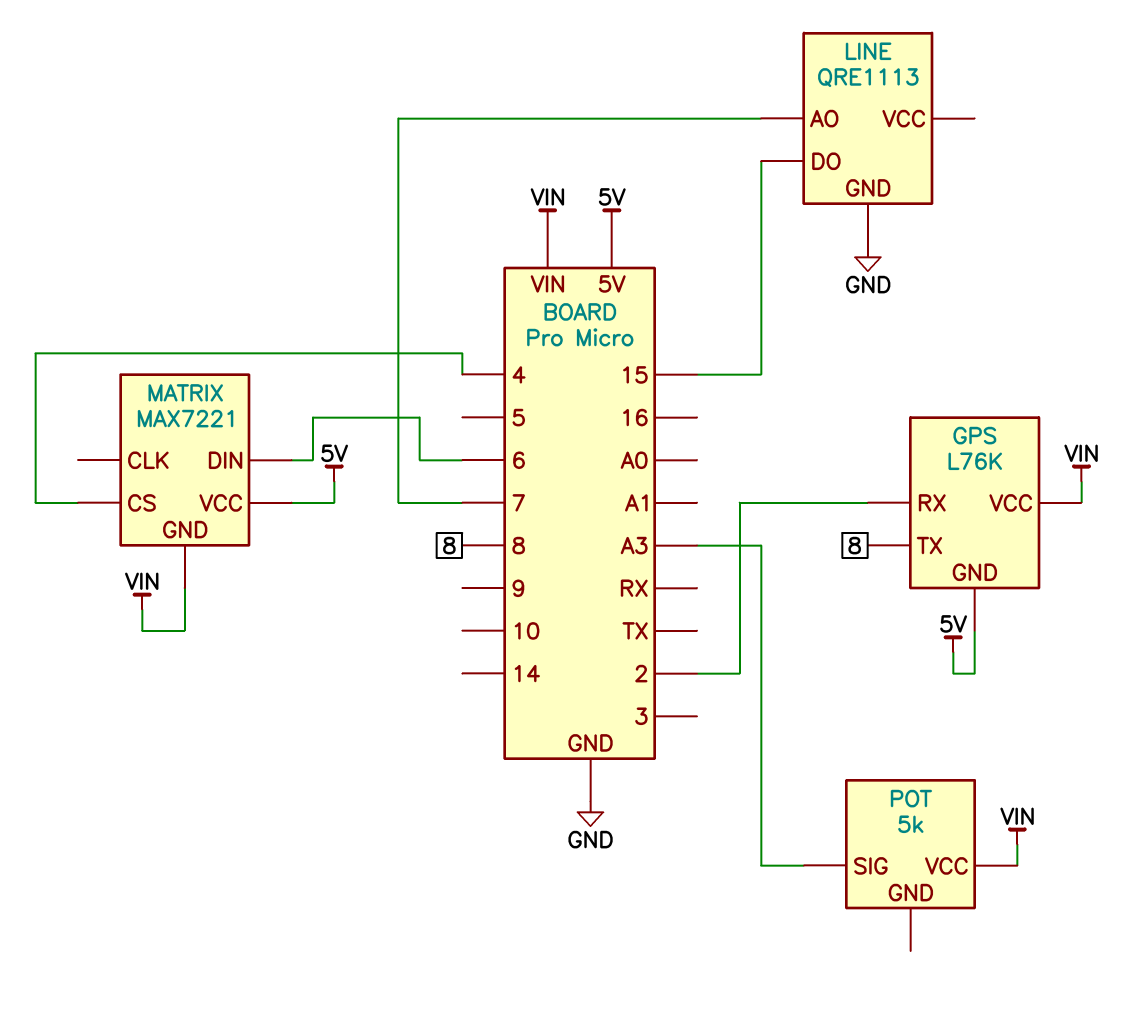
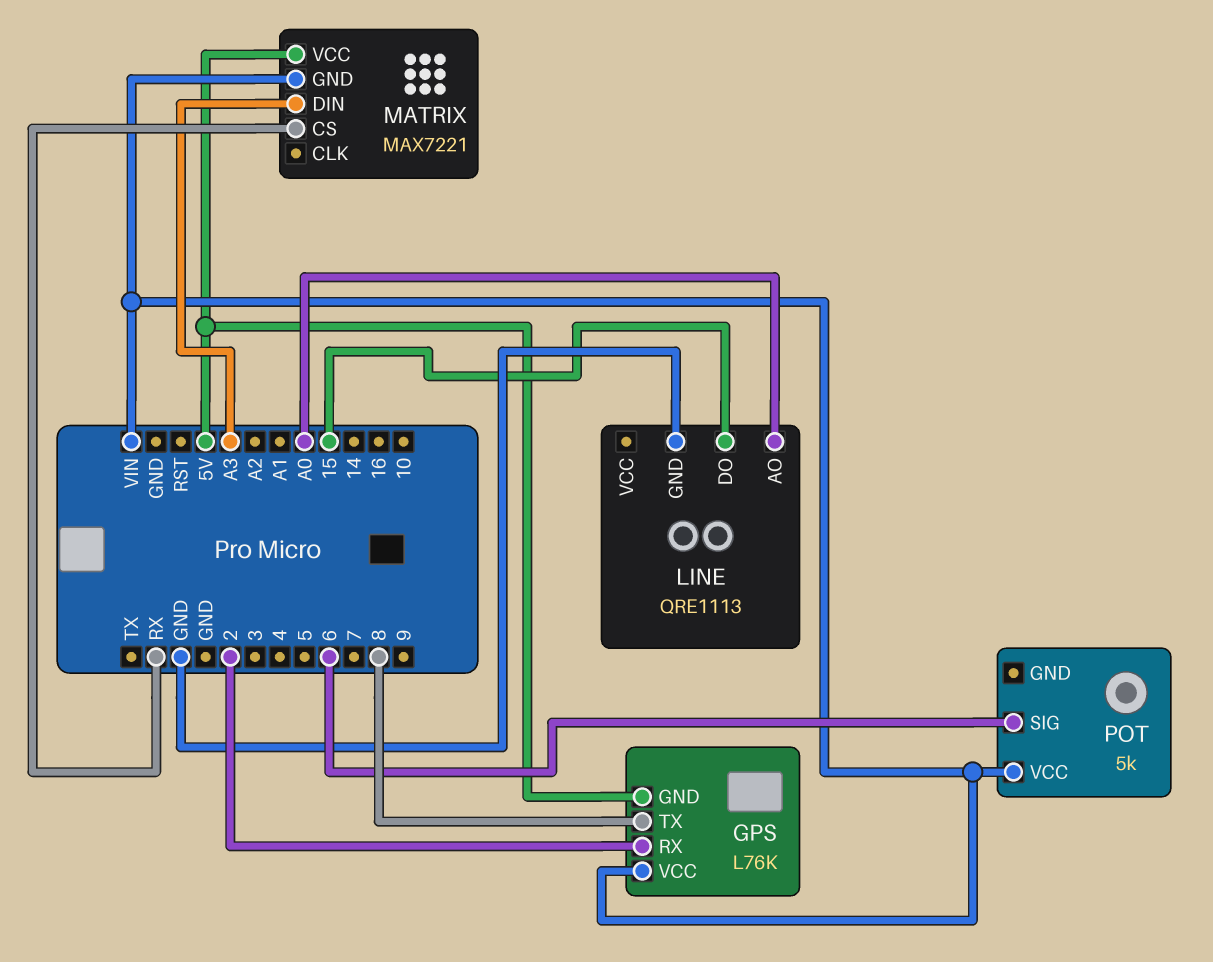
LINE pin AO: 7 -> A0
MATRIX pin CS: 4 -> RX
MATRIX pin DIN: 6 -> A3
POT pin SIG: A3 -> 6

